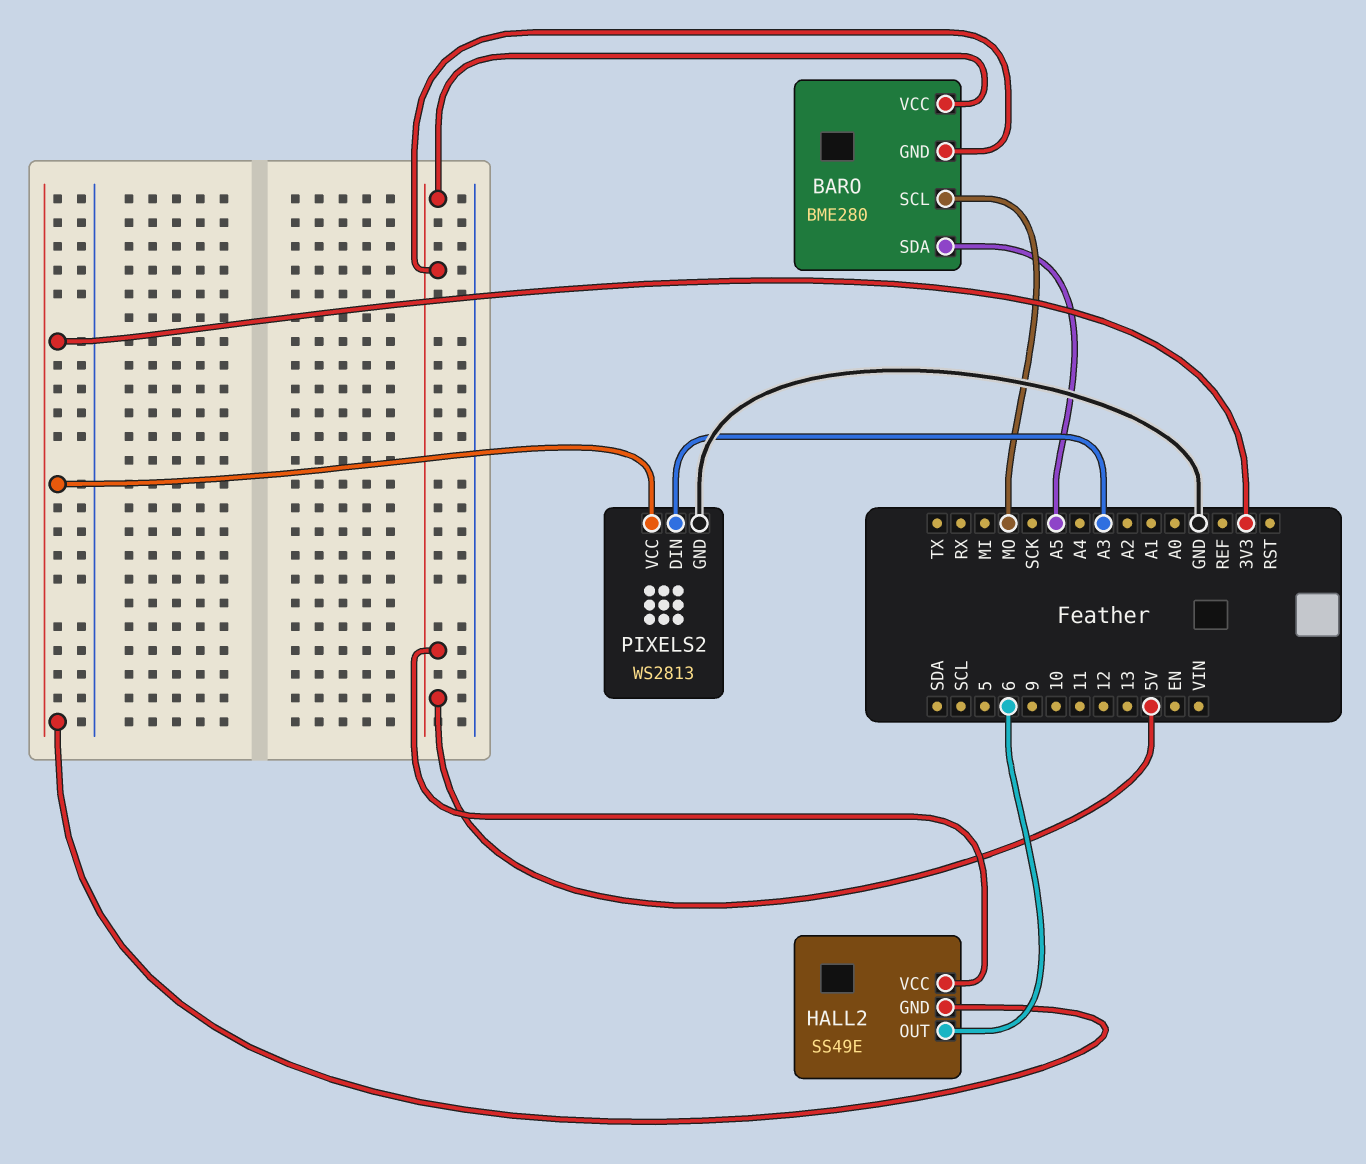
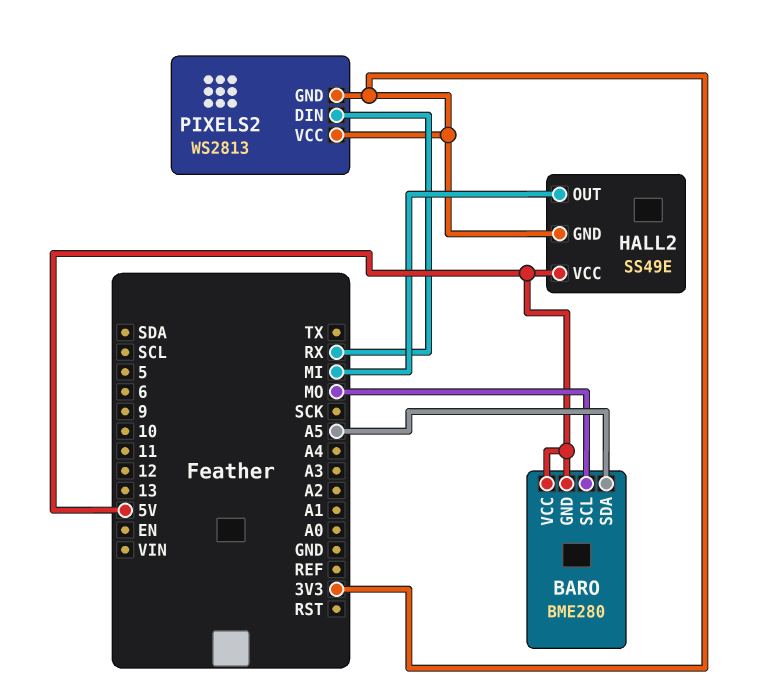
HALL2 pin OUT: 6 -> MI
PIXELS2 pin DIN: A3 -> RX
PIXELS2 pin GND: GND -> 3V3

